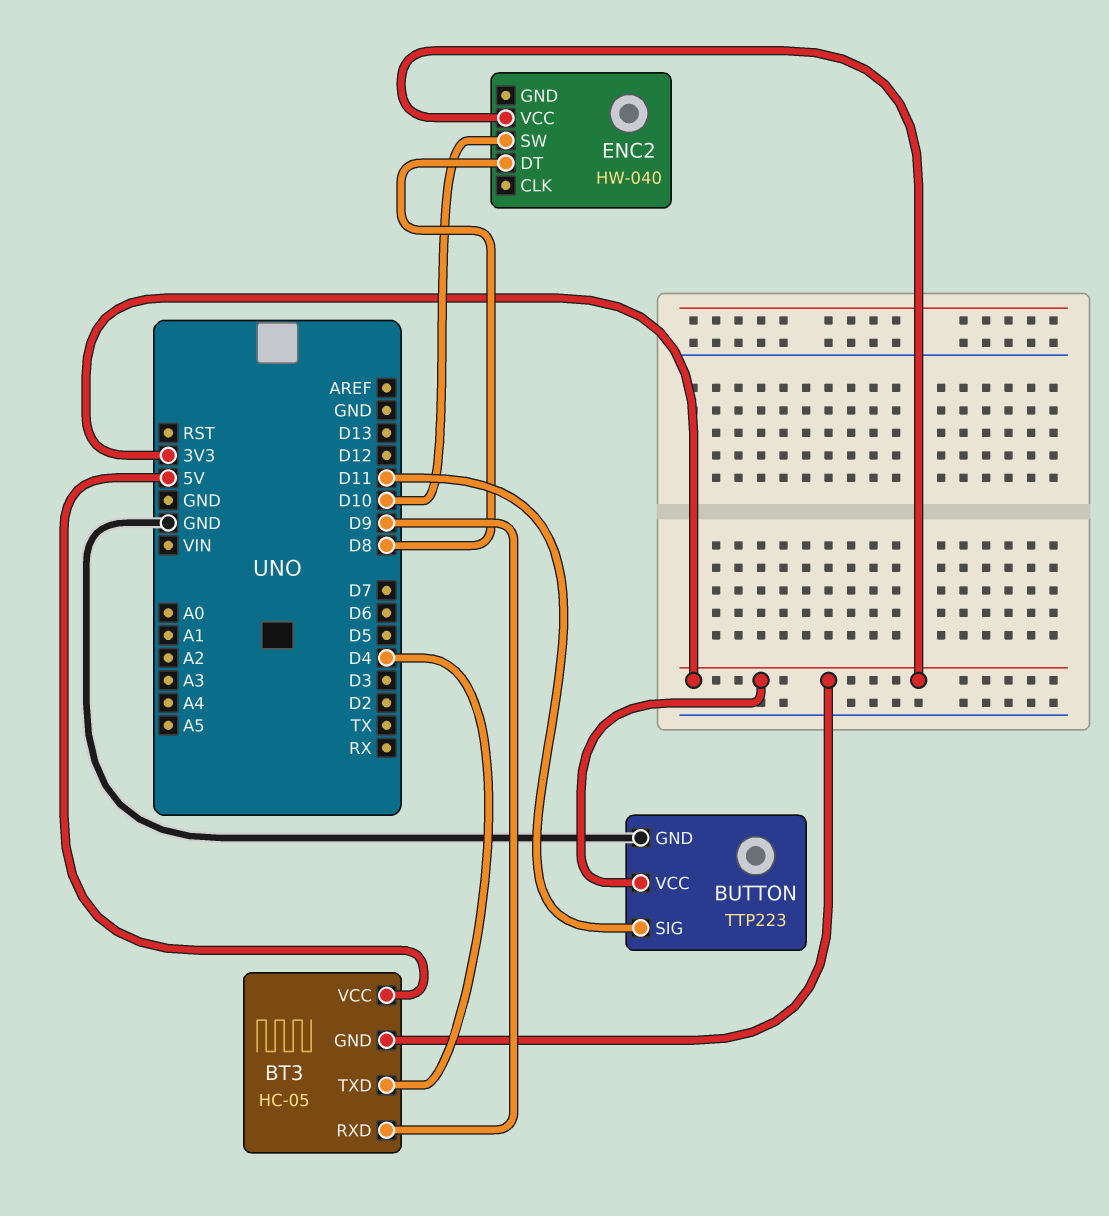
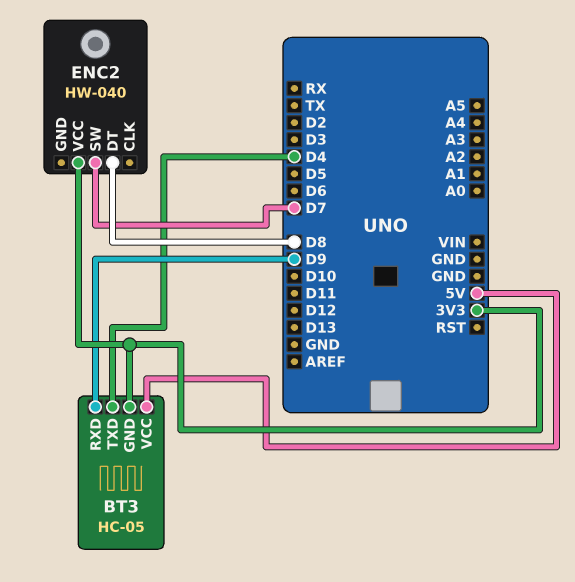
BUTTON: TTP223 -> none
BUTTON pin GND: GND -> none
BUTTON pin SIG: D11 -> none
BUTTON pin VCC: 3V3 -> none
ENC2 pin SW: D10 -> D7

